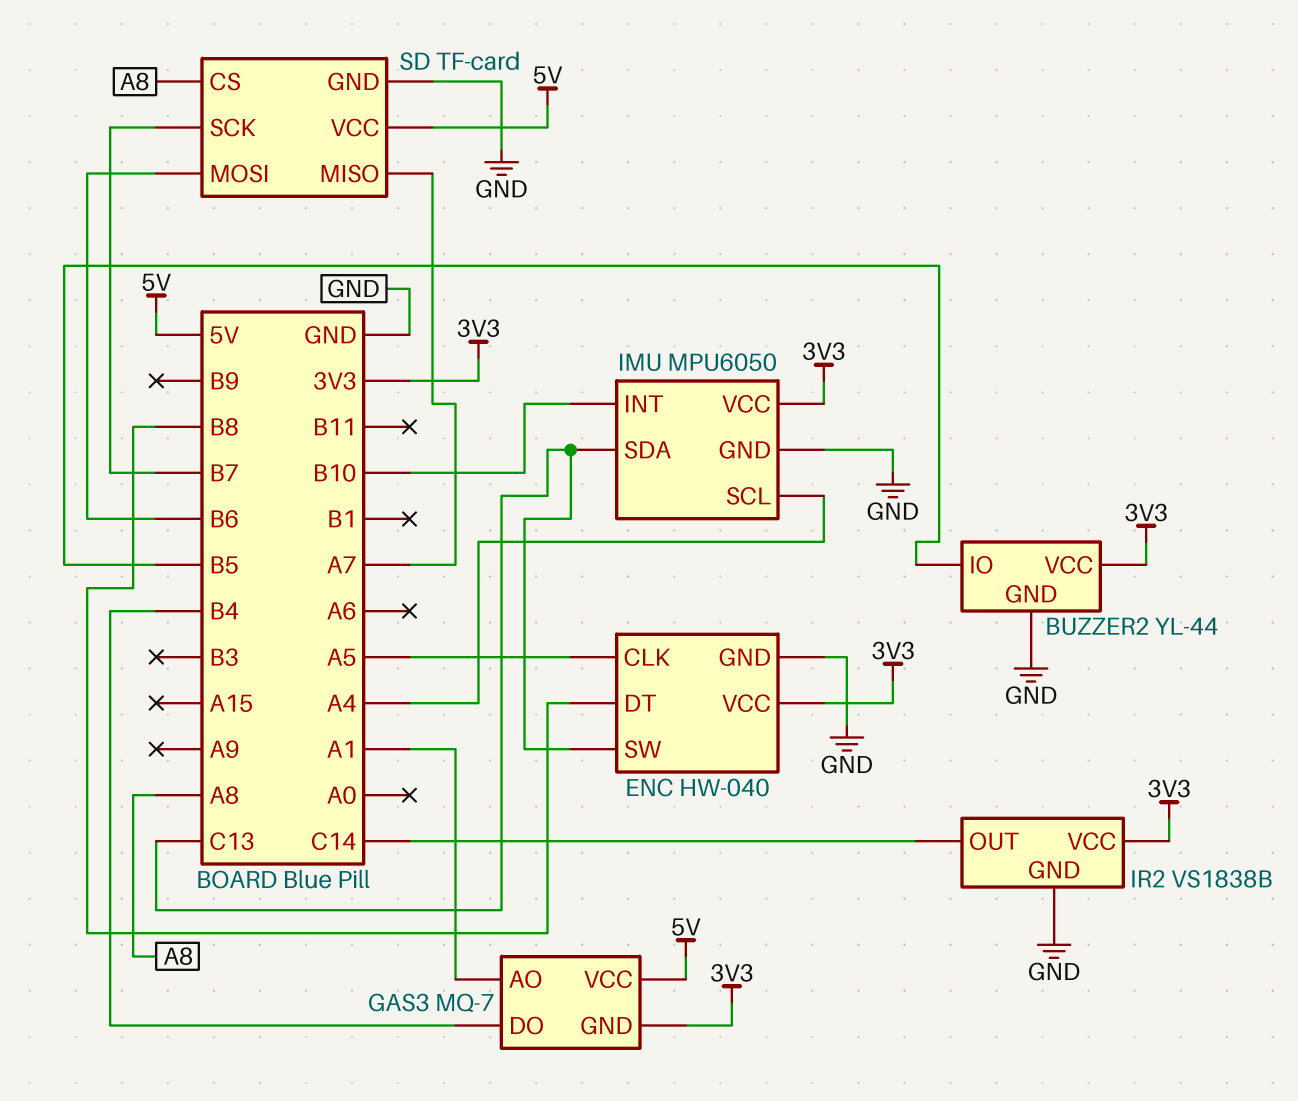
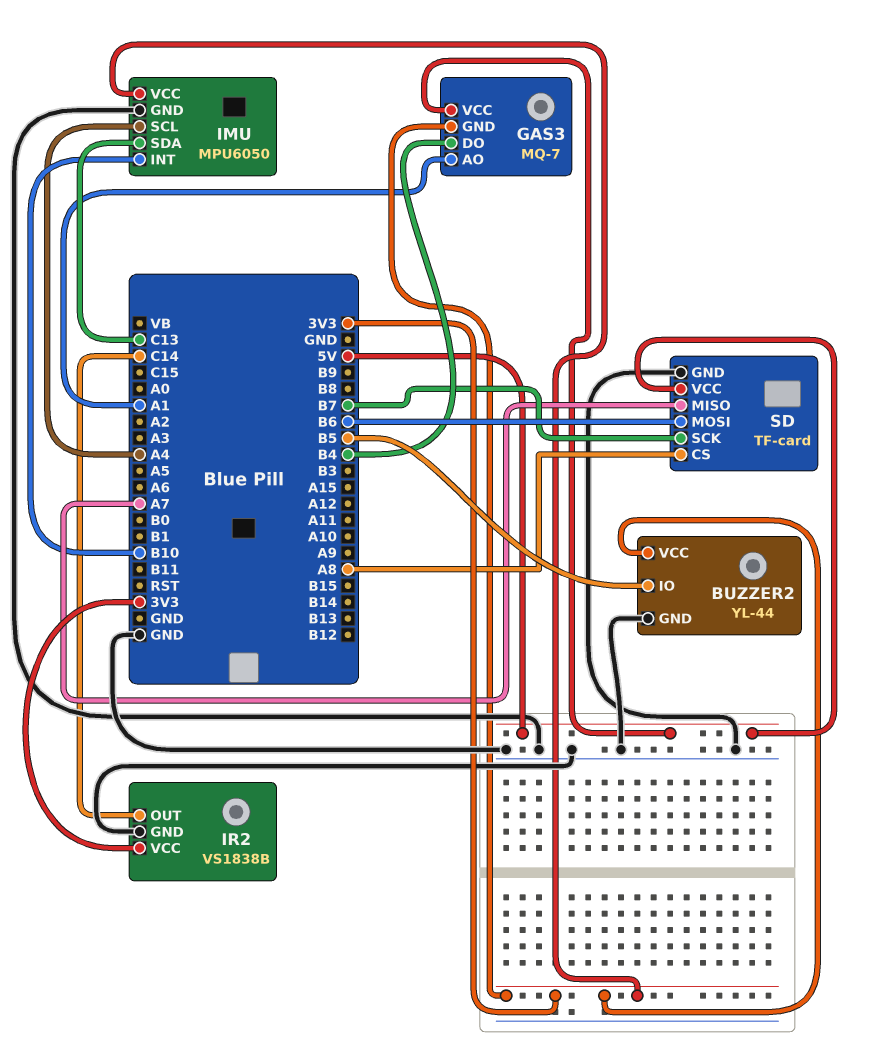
ENC: HW-040 -> none
ENC pin CLK: A5 -> none
ENC pin DT: B8 -> none
ENC pin GND: GND -> none
ENC pin SW: C13 -> none
ENC pin VCC: 3V3 -> none

